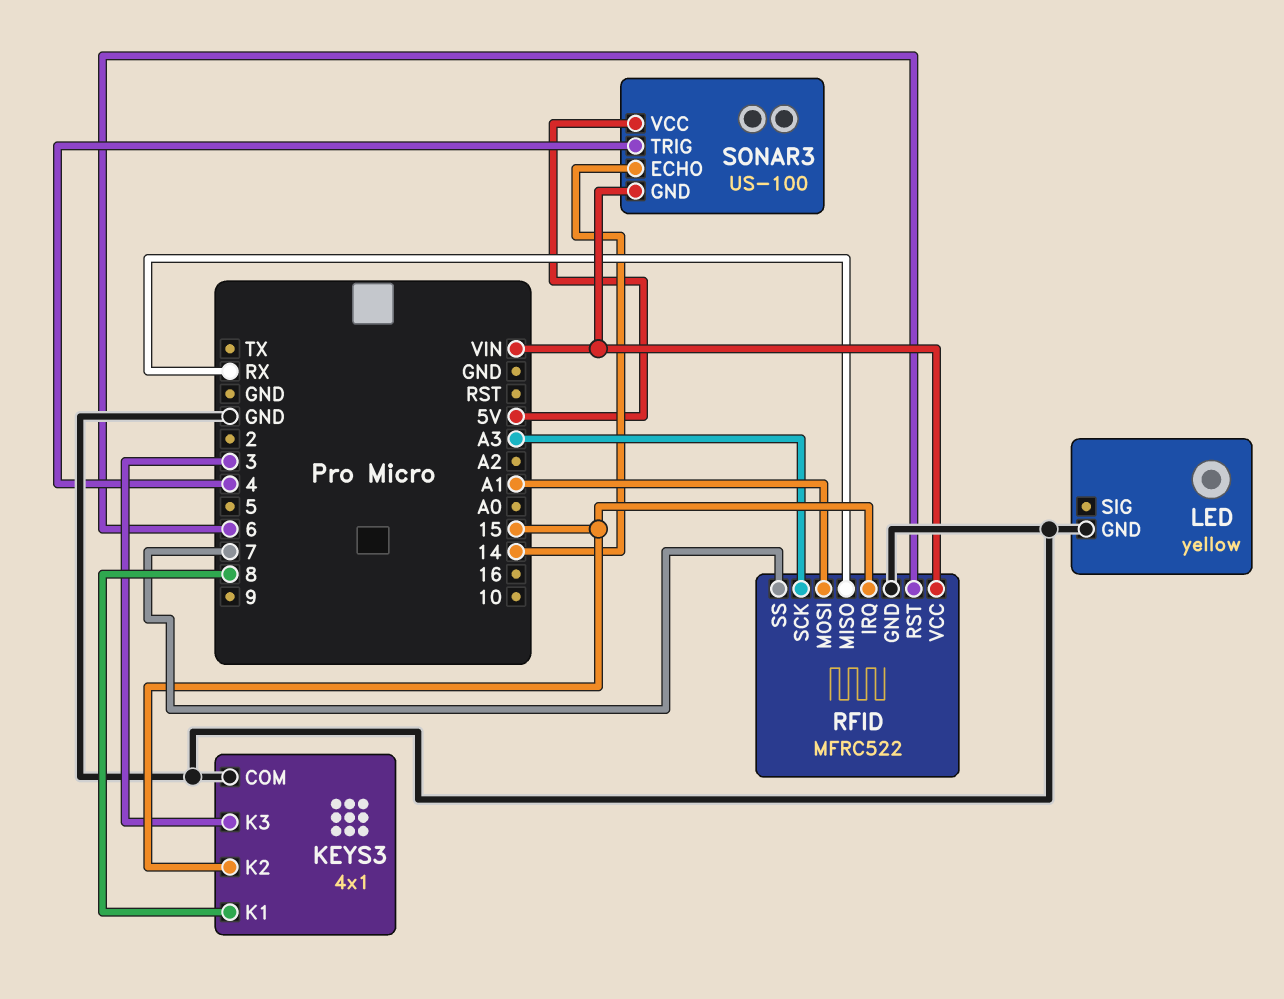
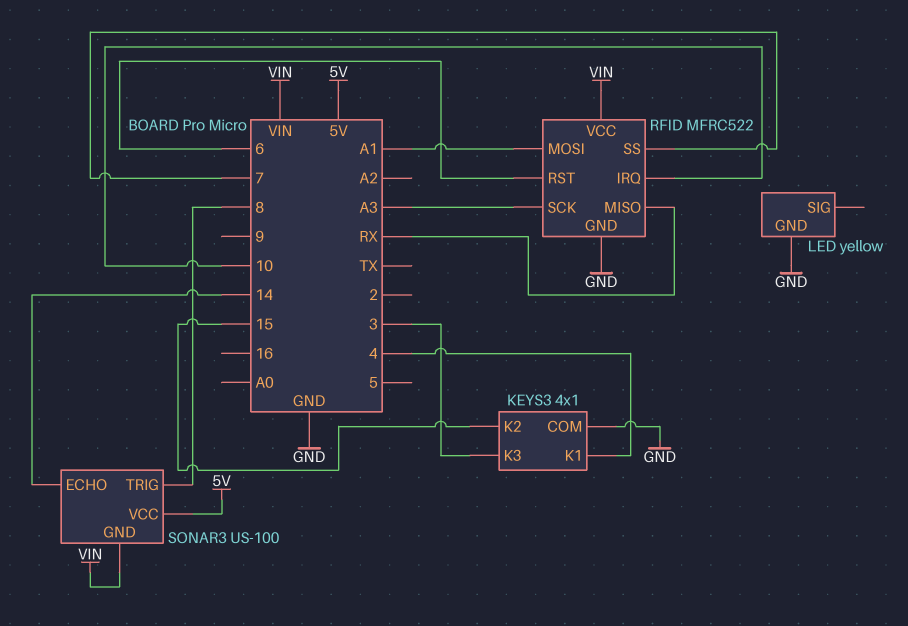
KEYS3 pin K1: 8 -> 4
RFID pin IRQ: 15 -> 10
SONAR3 pin TRIG: 4 -> 8

